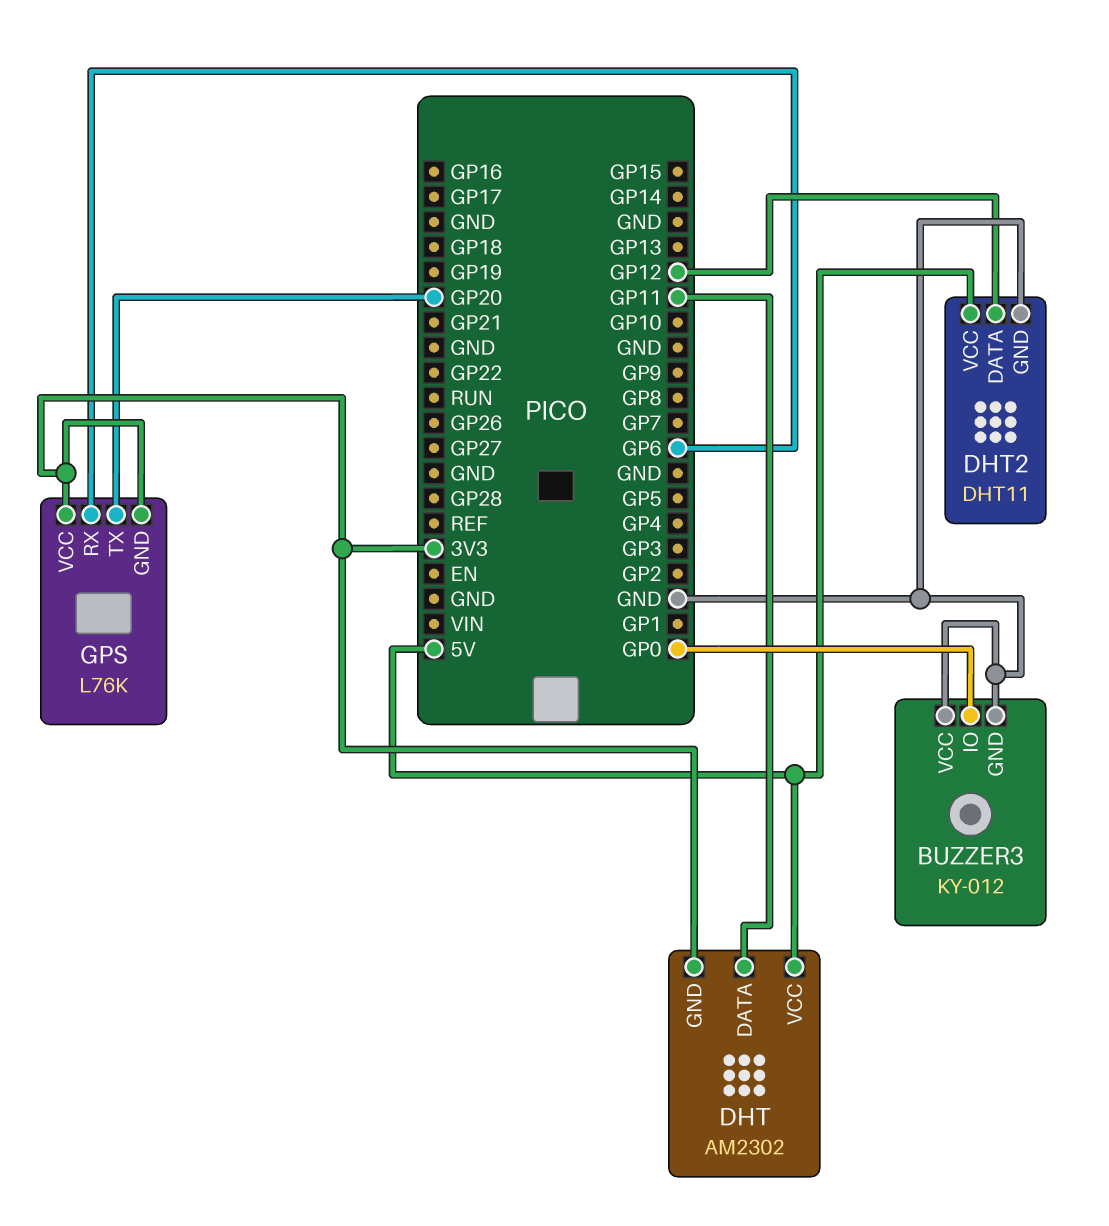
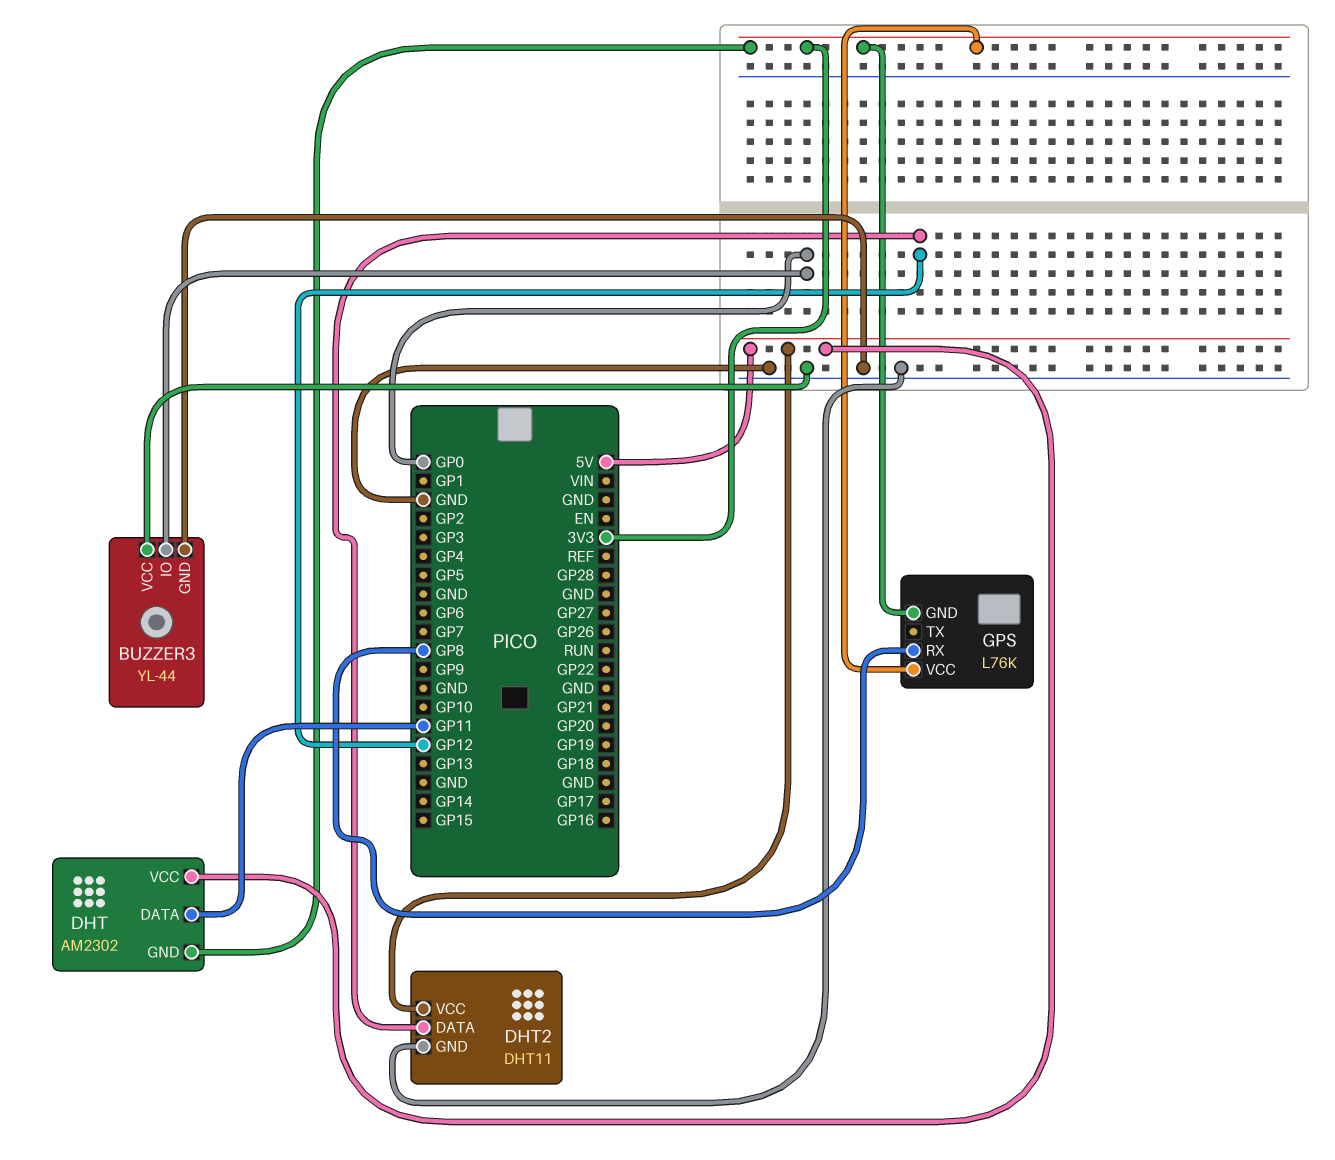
BUZZER3: KY-012 -> YL-44
GPS pin RX: GP6 -> GP8
GPS pin TX: GP20 -> none

